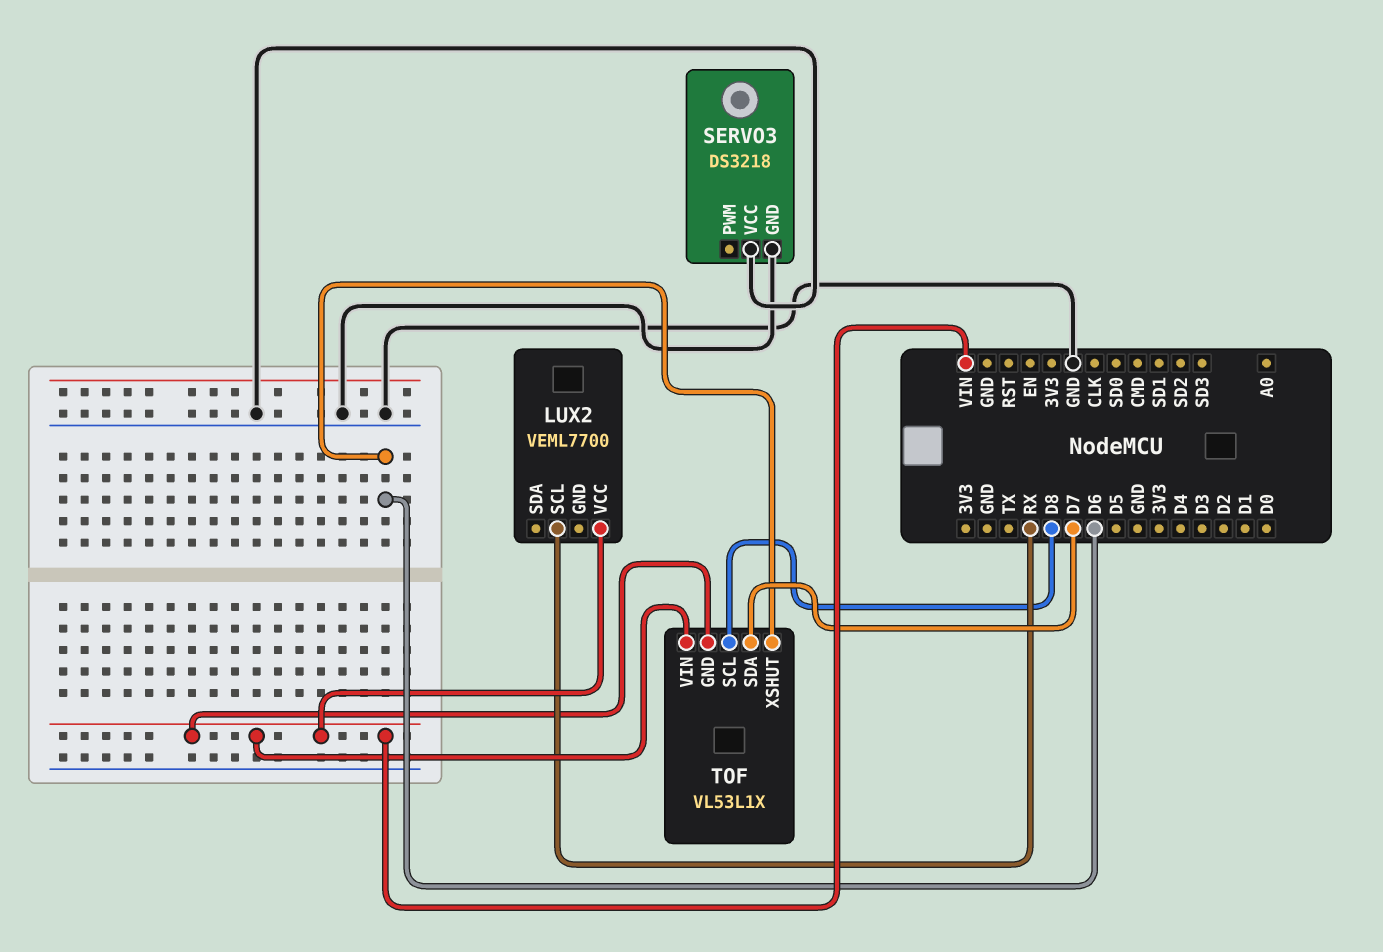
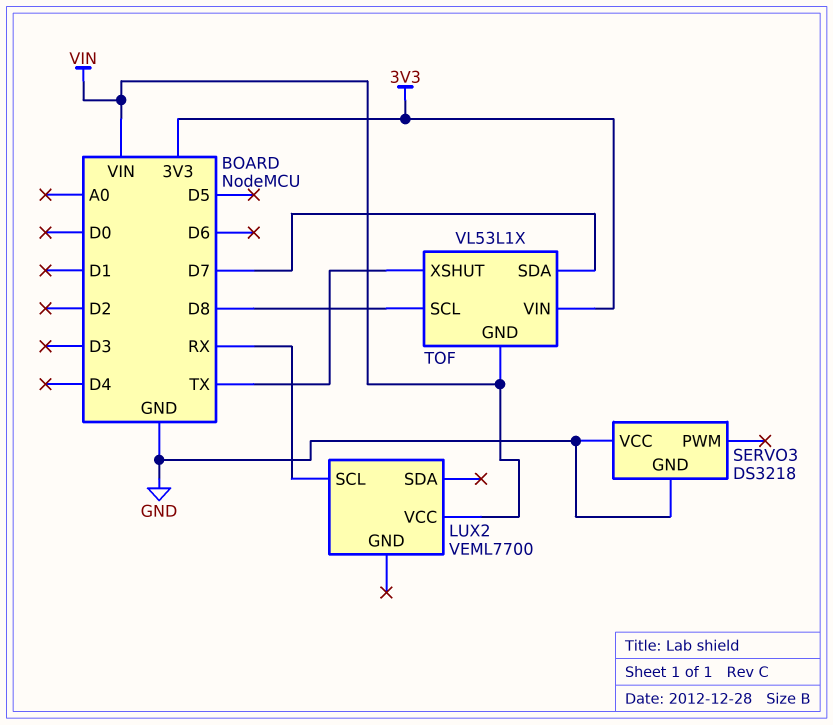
TOF pin VIN: VIN -> 3V3
TOF pin XSHUT: D6 -> TX

